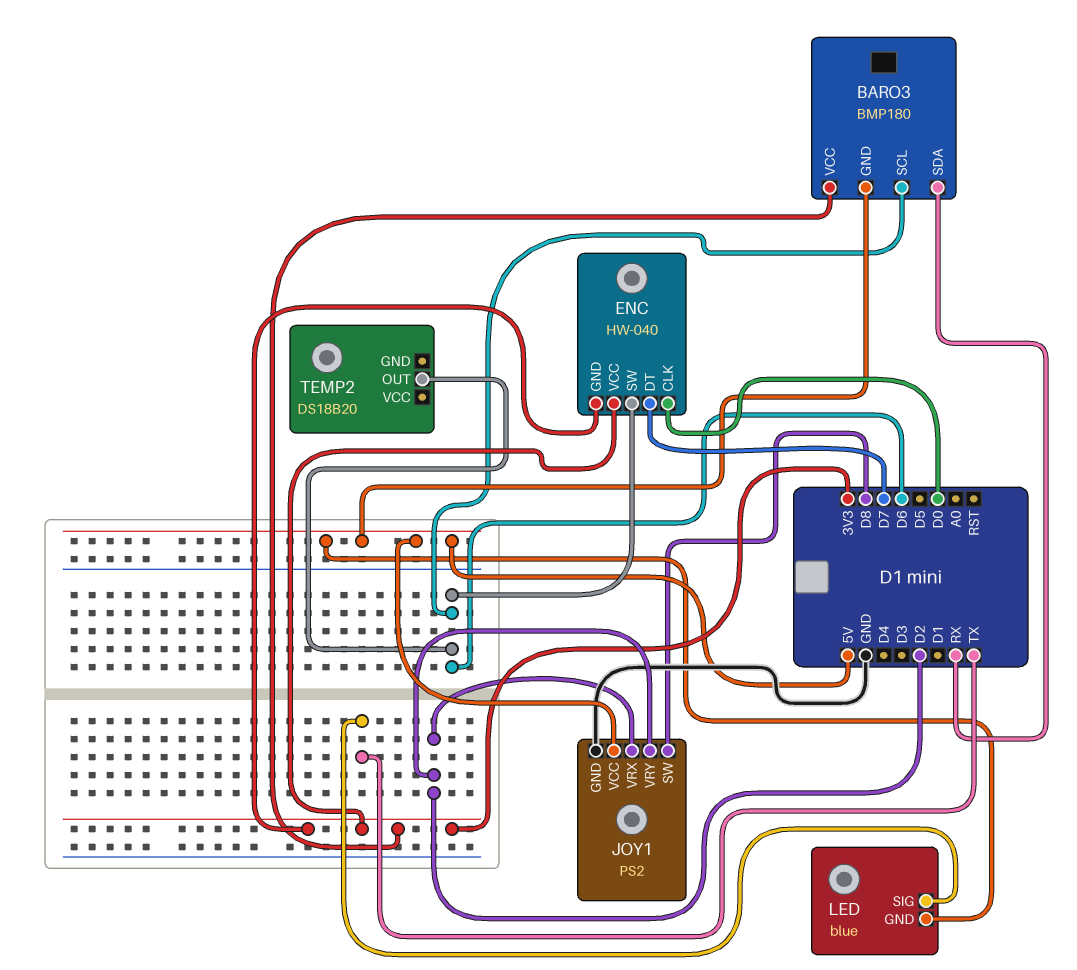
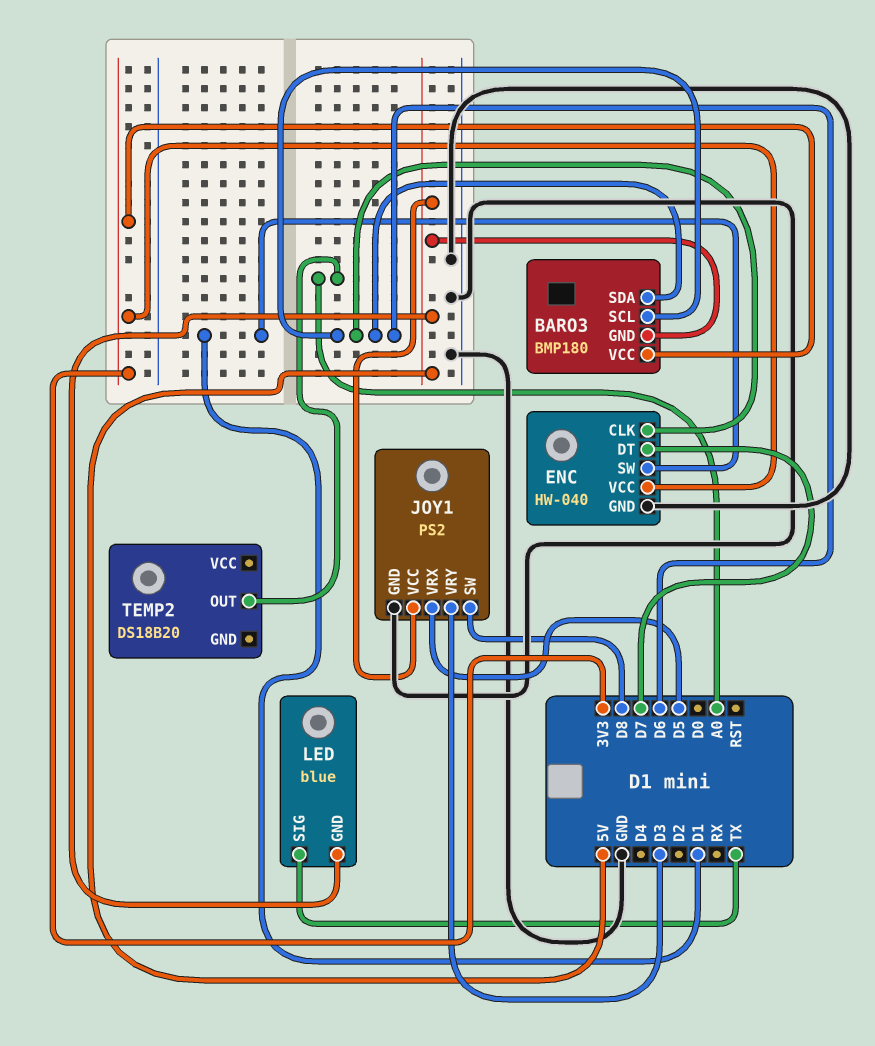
BARO3 pin SDA: RX -> D6
ENC pin CLK: D0 -> D6
ENC pin GND: 3V3 -> GND
ENC pin SW: D6 -> D1
JOY1 pin VRX: D2 -> D5
JOY1 pin VRY: D2 -> D3
TEMP2 pin OUT: D6 -> A0

